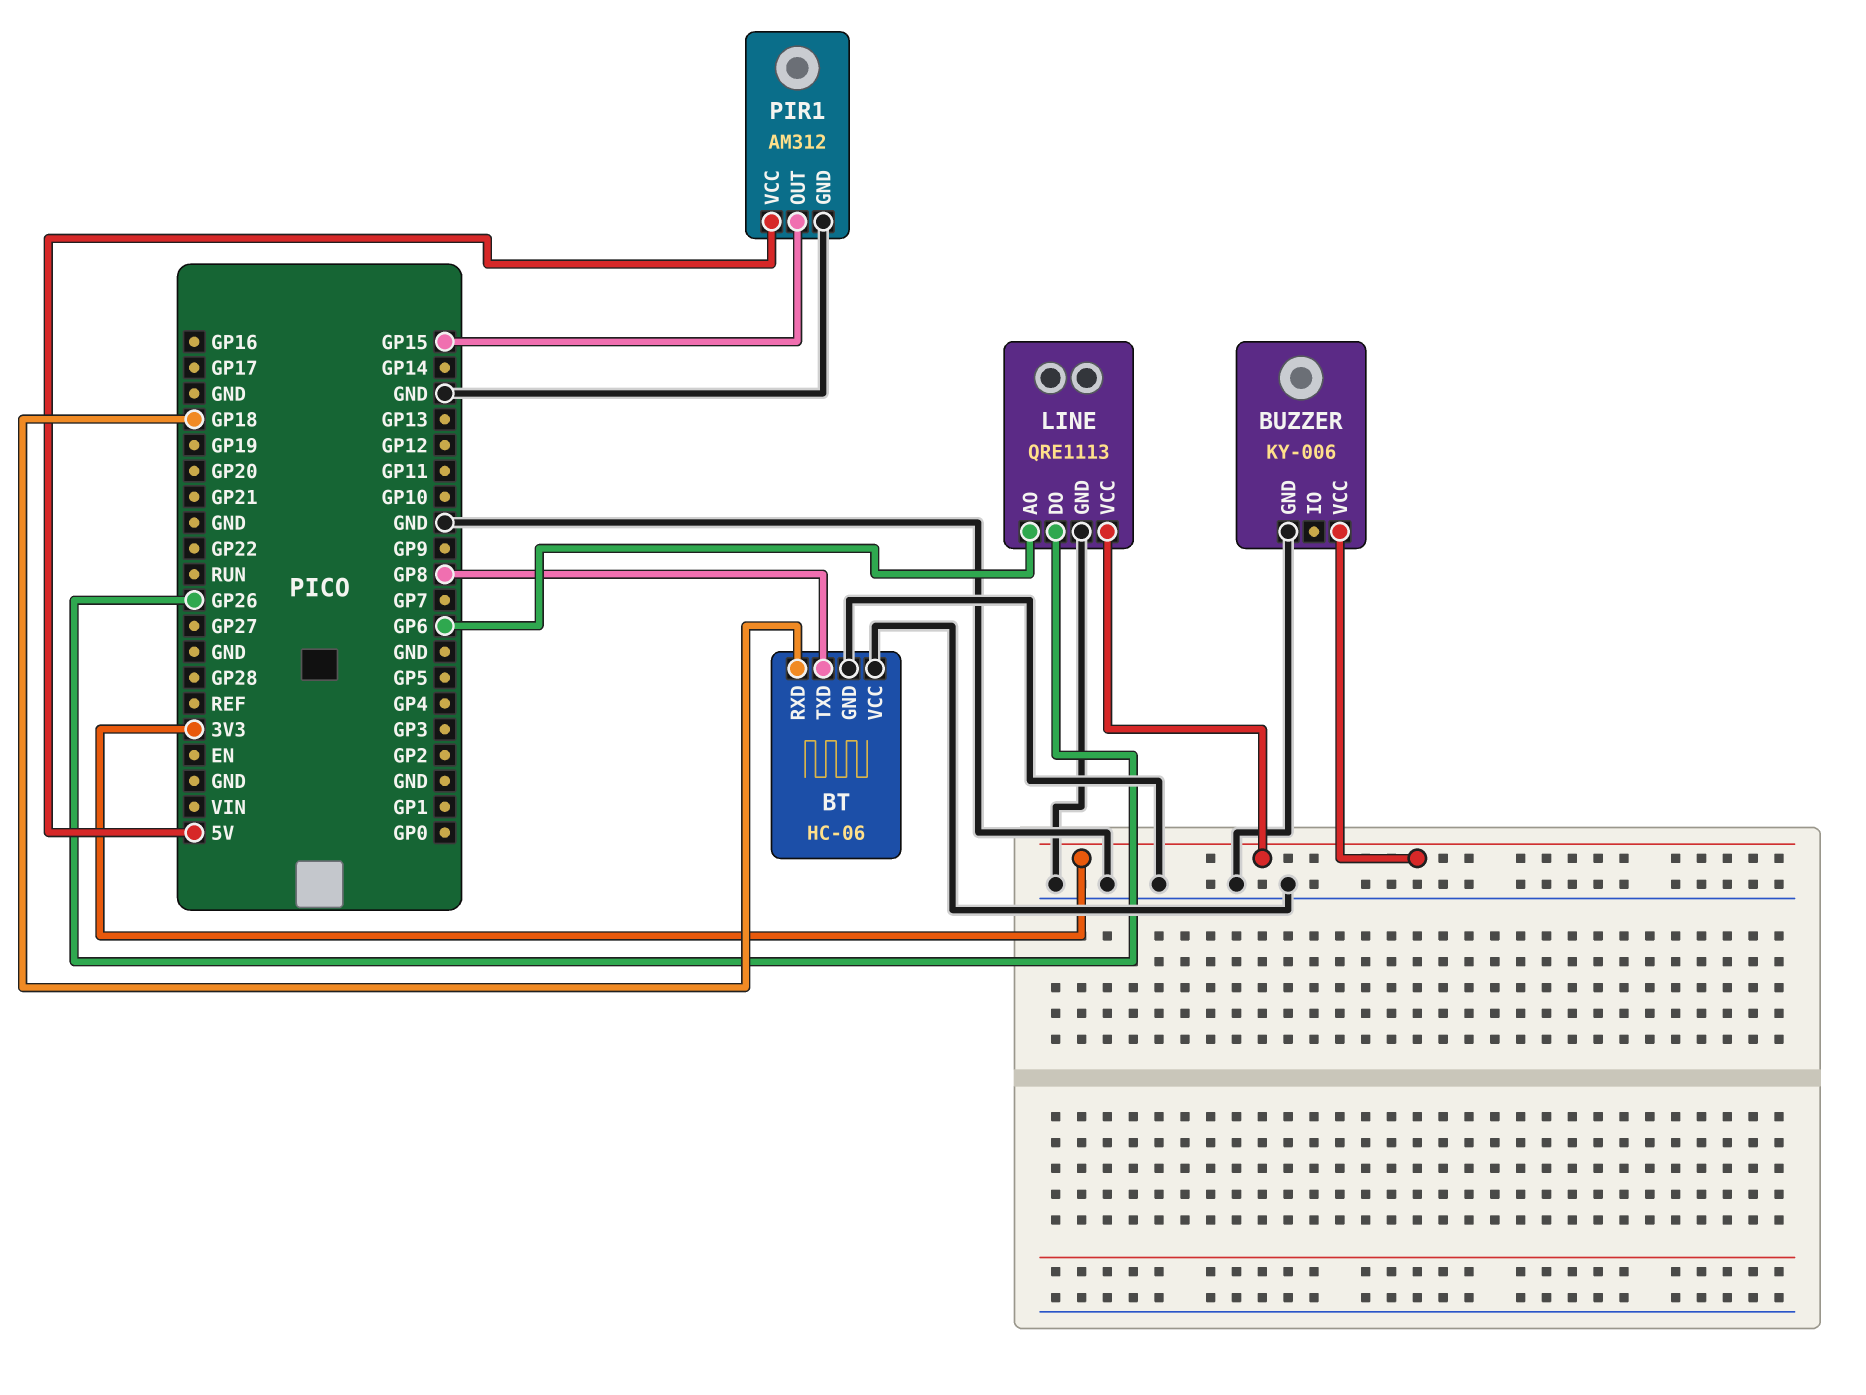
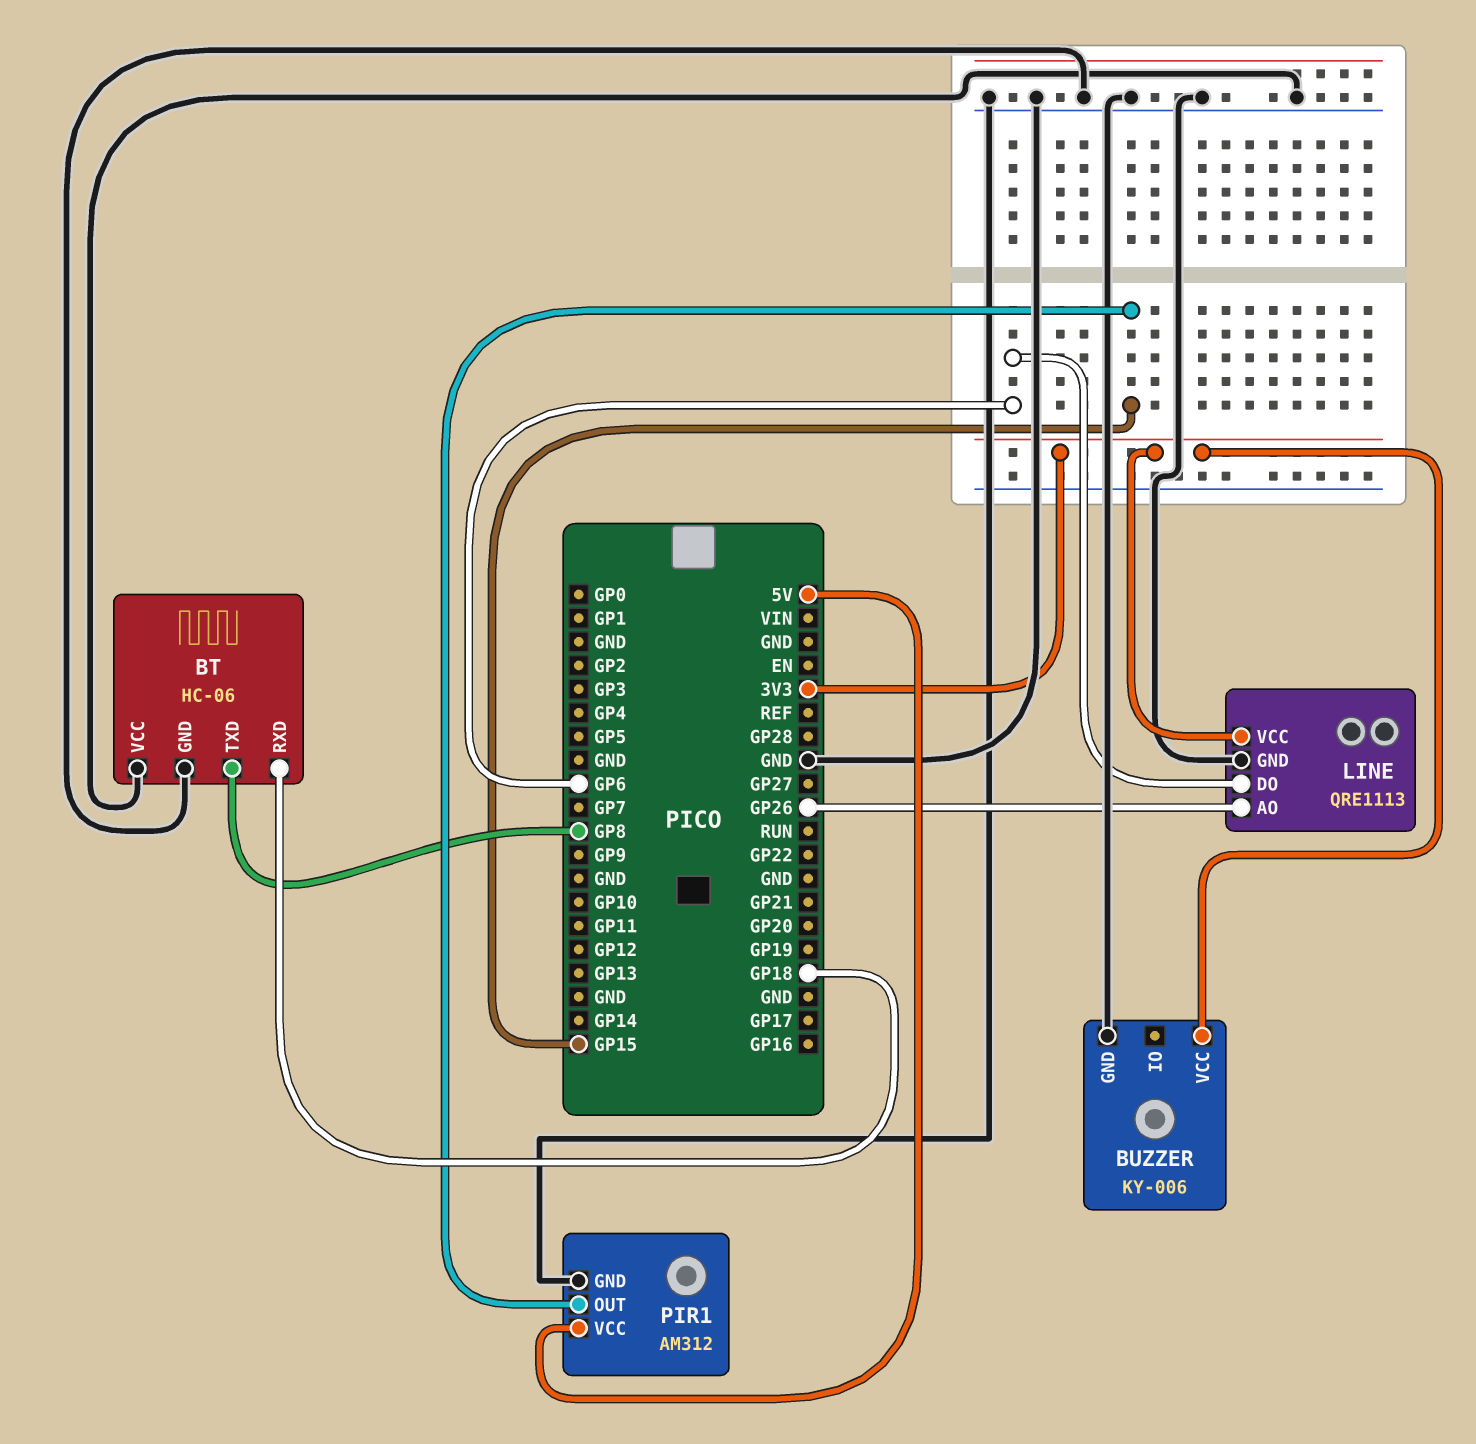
LINE pin AO: GP6 -> GP26
LINE pin DO: GP26 -> GP6

